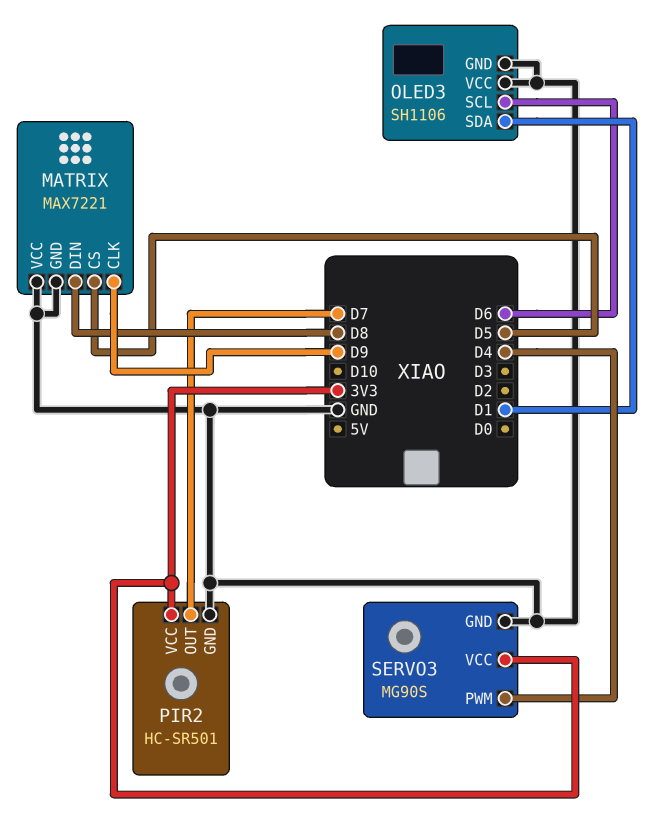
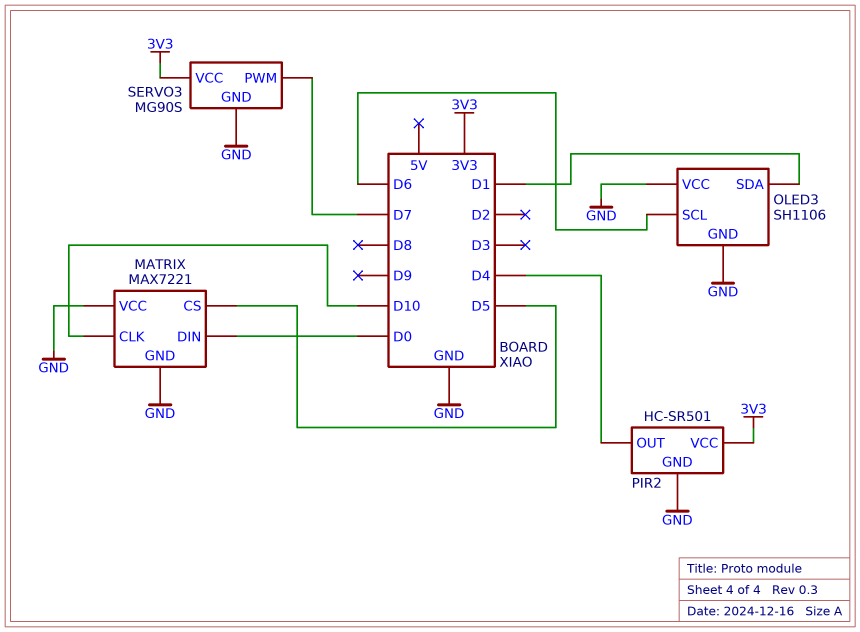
MATRIX pin CLK: D9 -> D10
MATRIX pin DIN: D8 -> D0
PIR2 pin OUT: D7 -> D4
SERVO3 pin PWM: D4 -> D7

